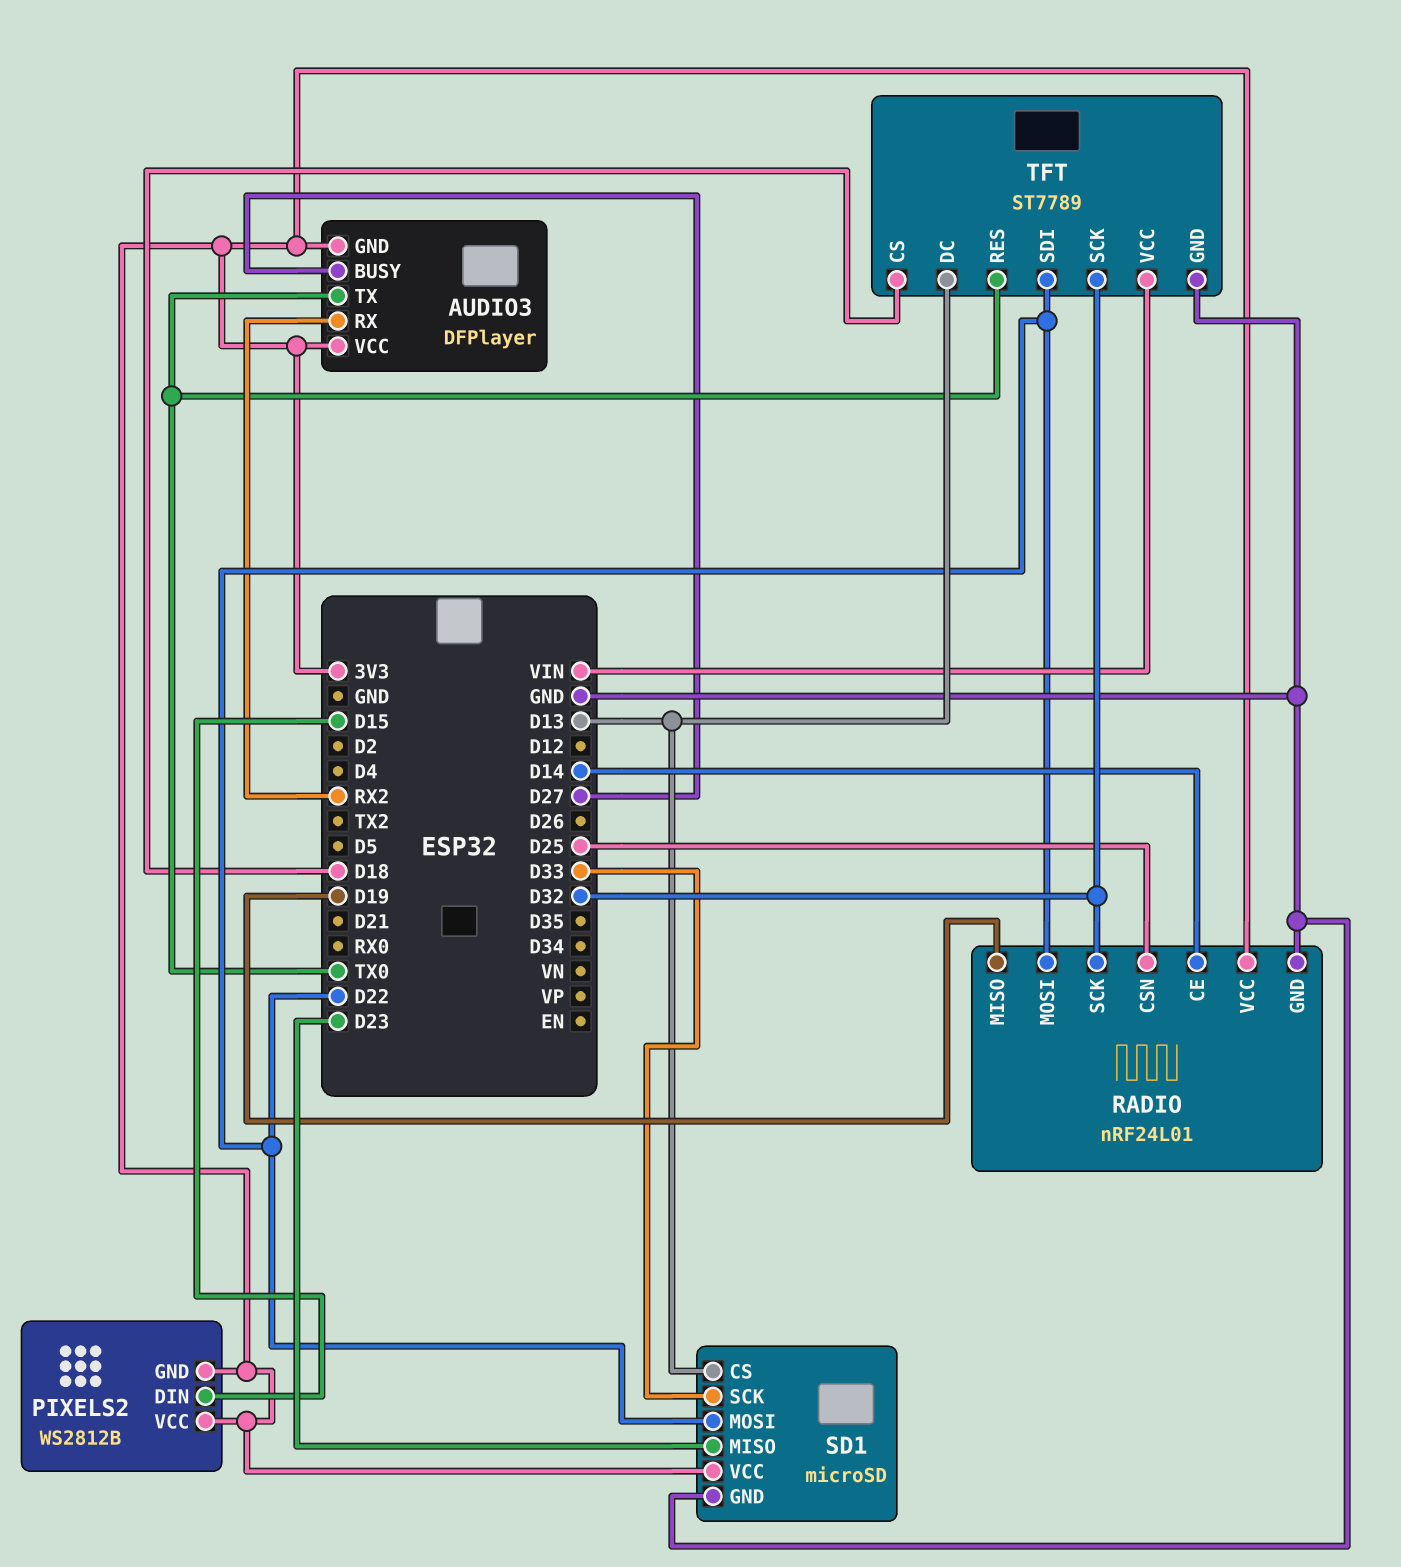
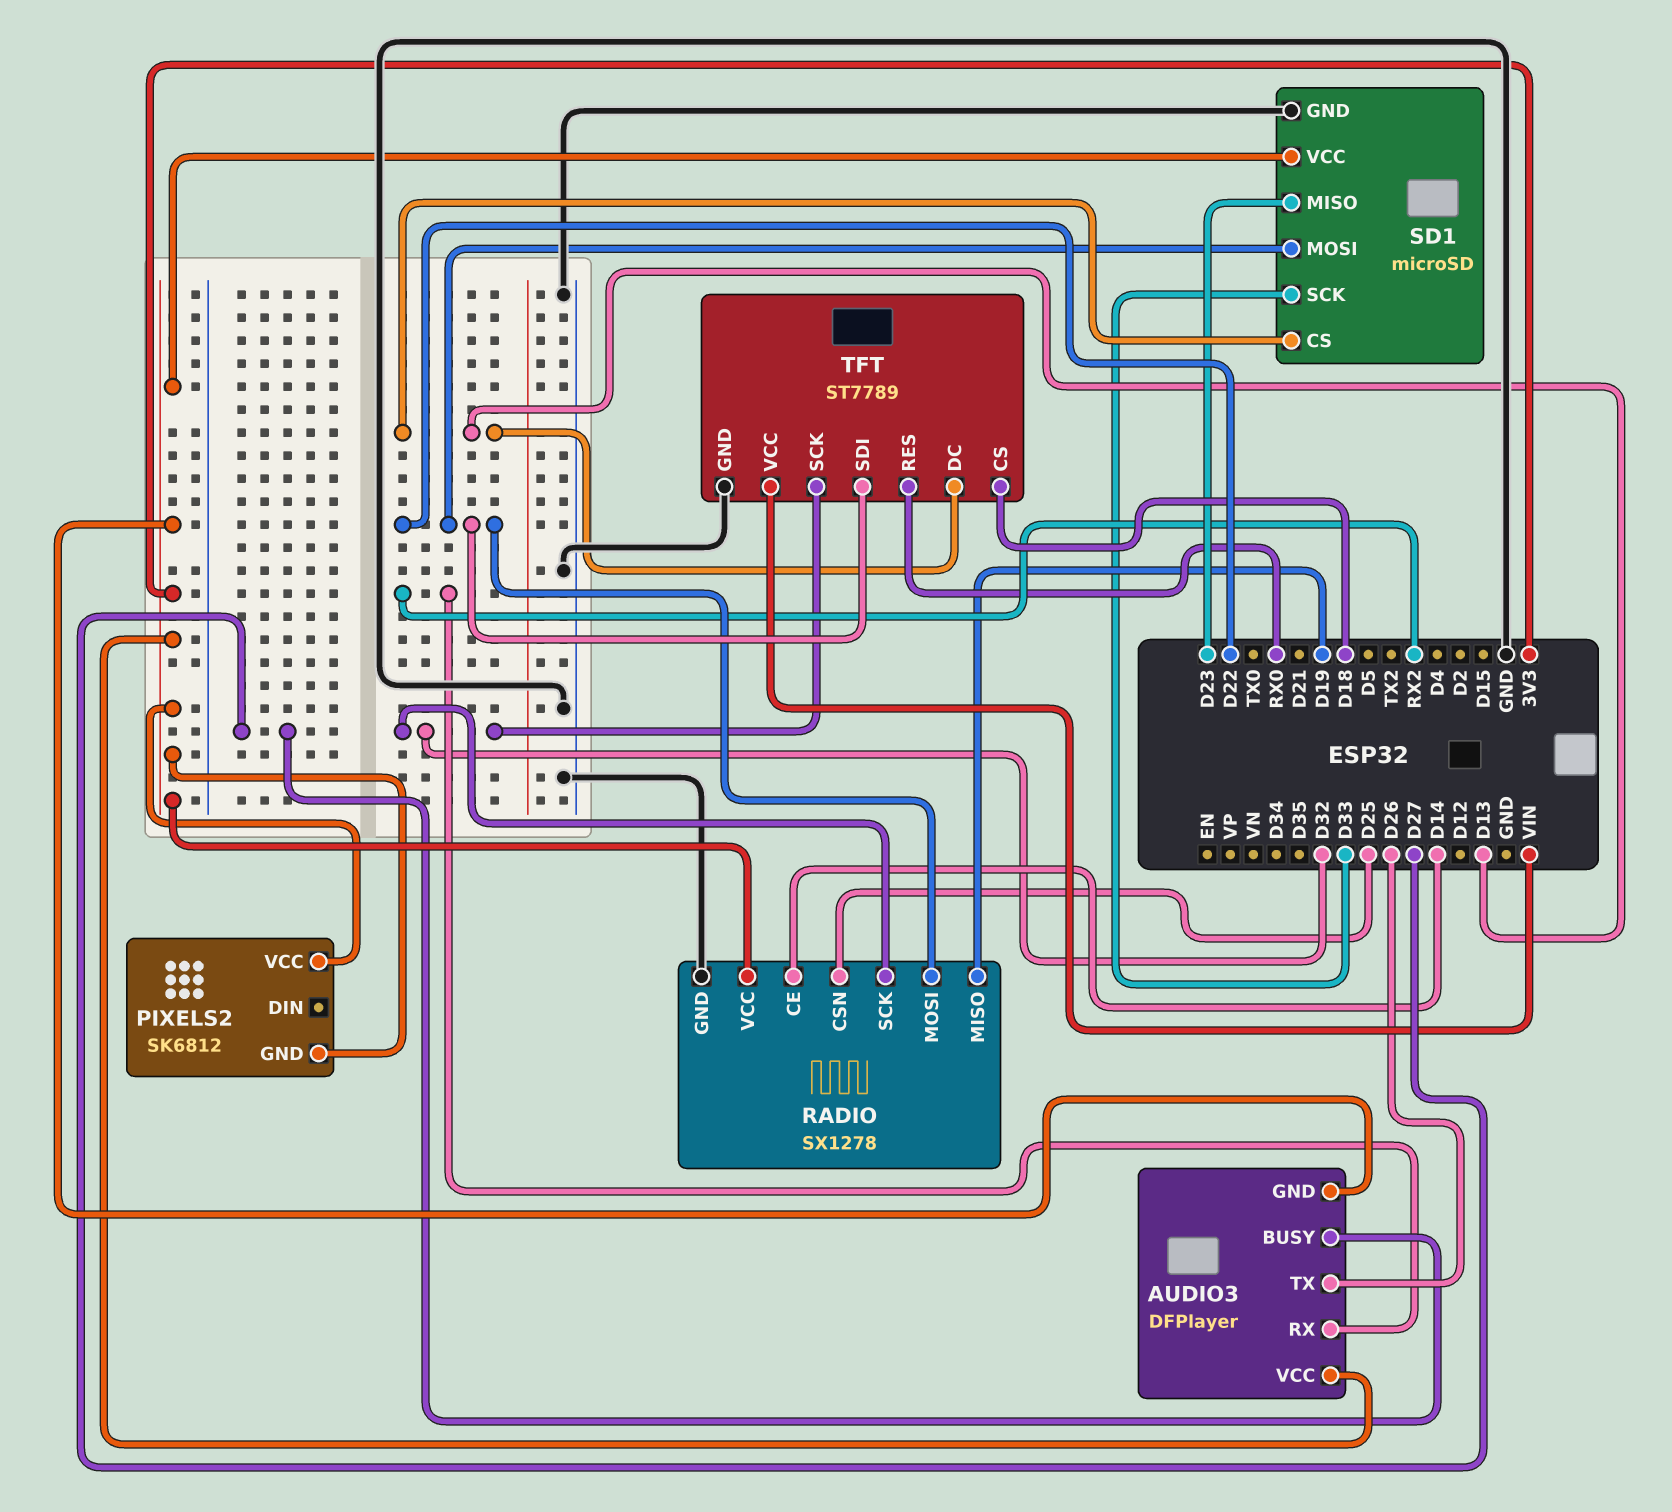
AUDIO3 pin TX: TX0 -> D26
PIXELS2: WS2812B -> SK6812
PIXELS2 pin DIN: D15 -> none
RADIO: nRF24L01 -> SX1278
TFT pin RES: TX0 -> RX0

